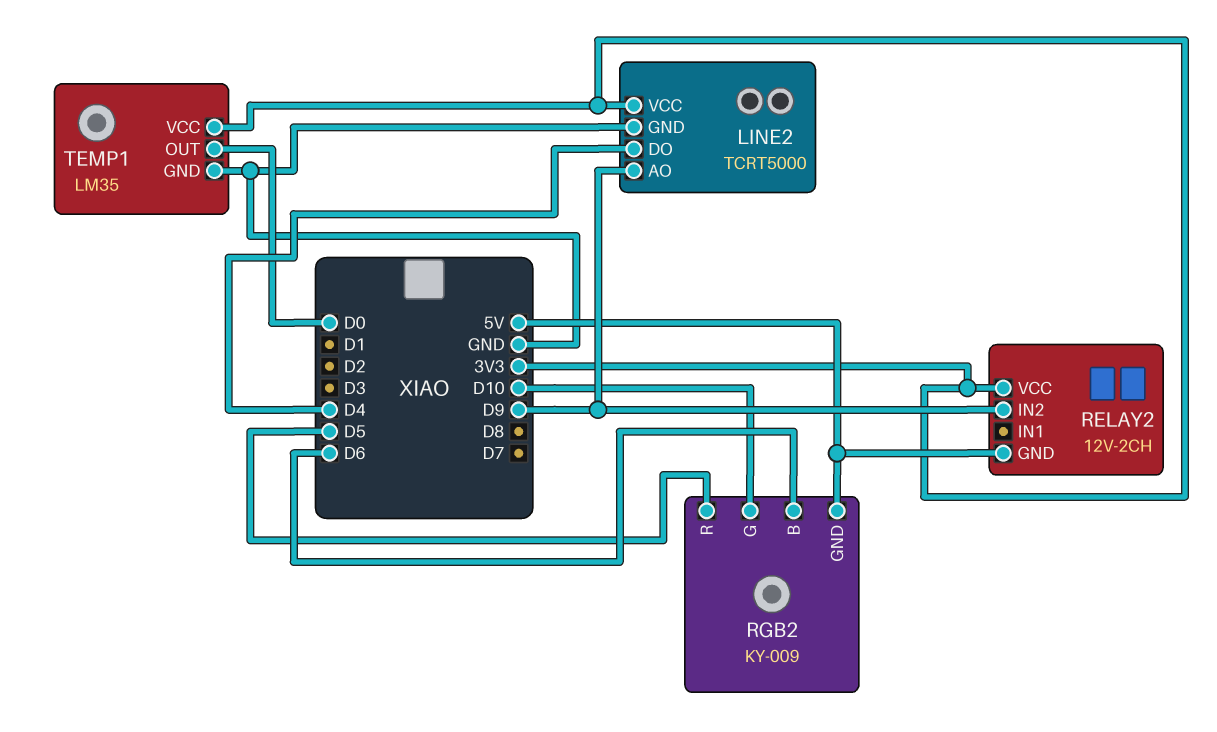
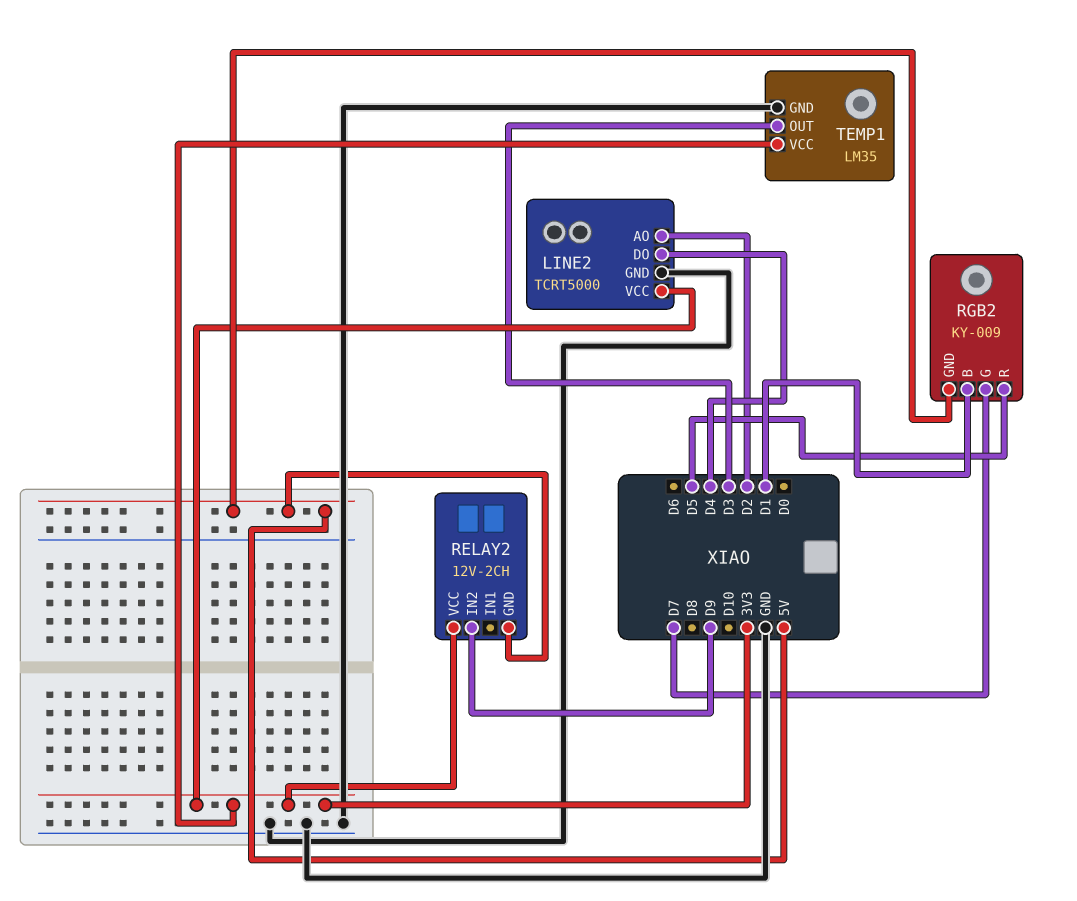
LINE2 pin AO: D9 -> D2
RGB2 pin B: D6 -> D1
RGB2 pin G: D10 -> D7
TEMP1 pin OUT: D0 -> D3

